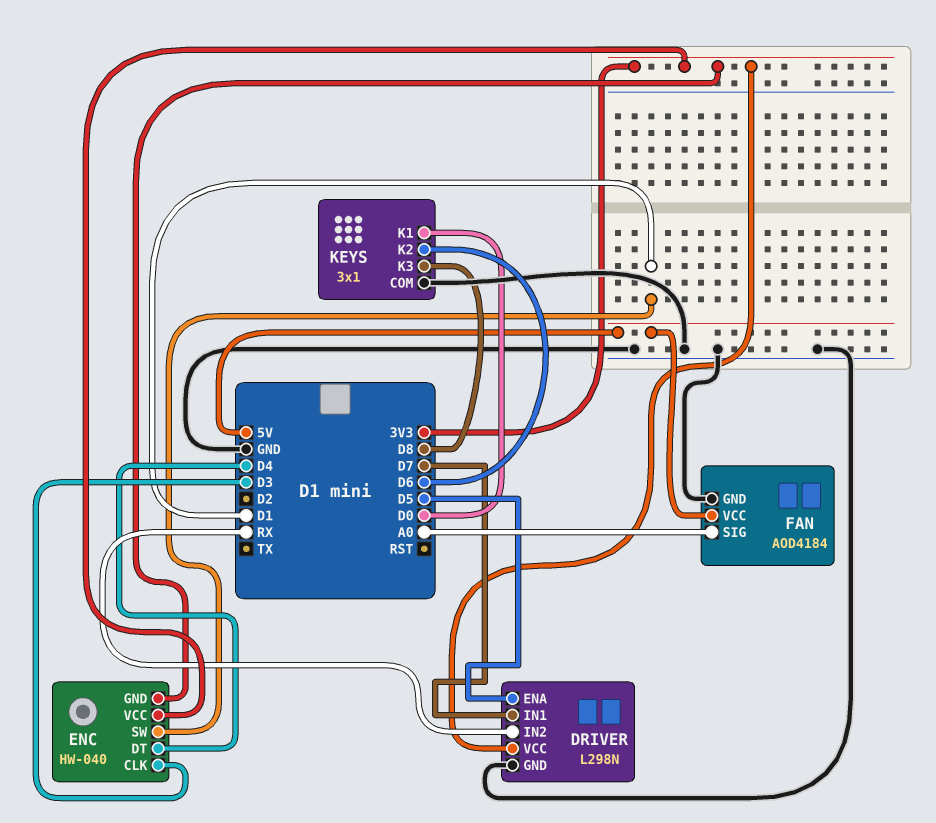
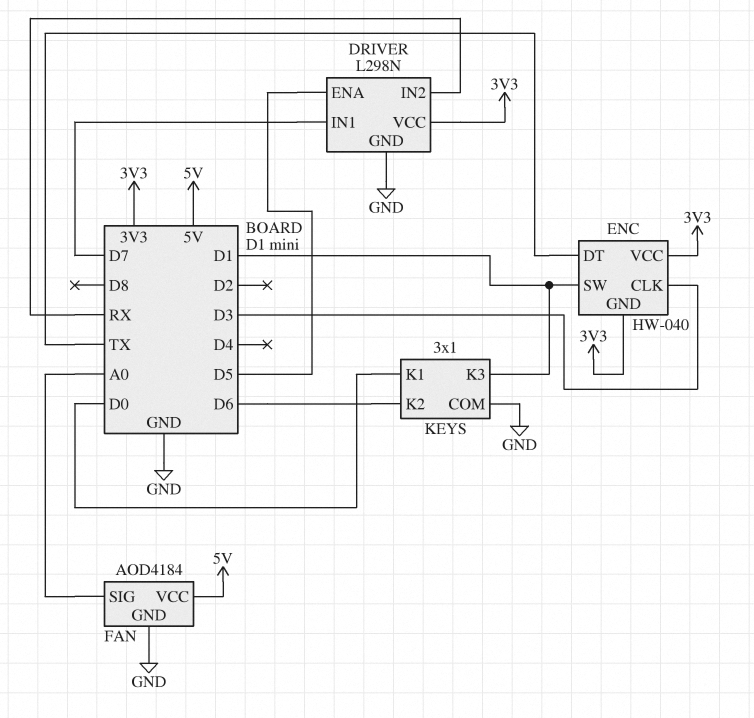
ENC pin DT: D4 -> TX
KEYS pin K3: D8 -> D1

